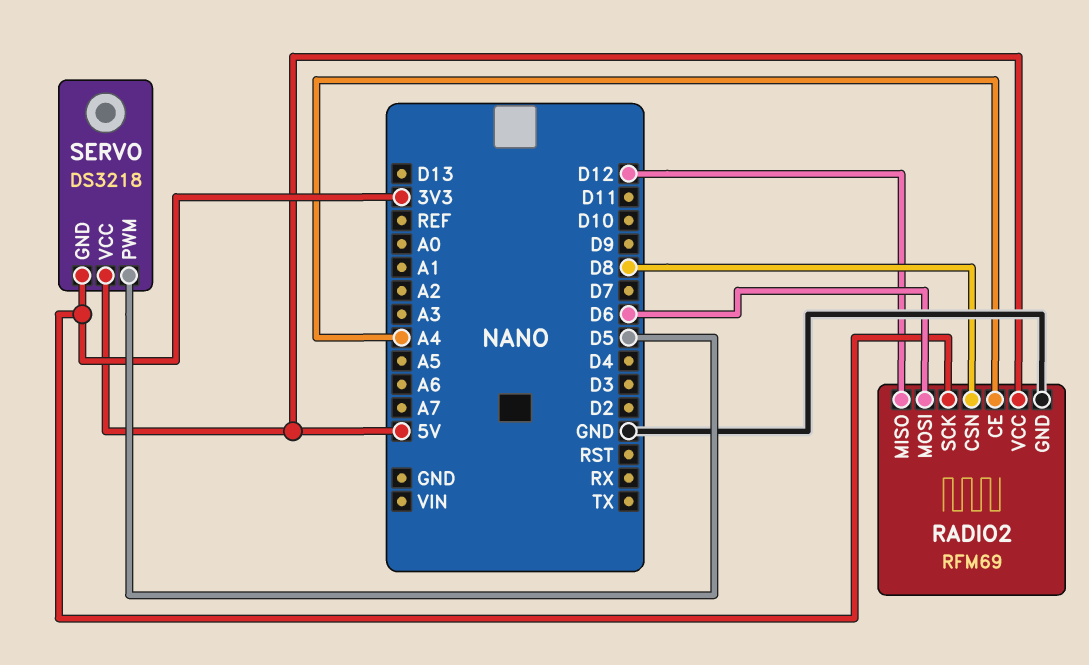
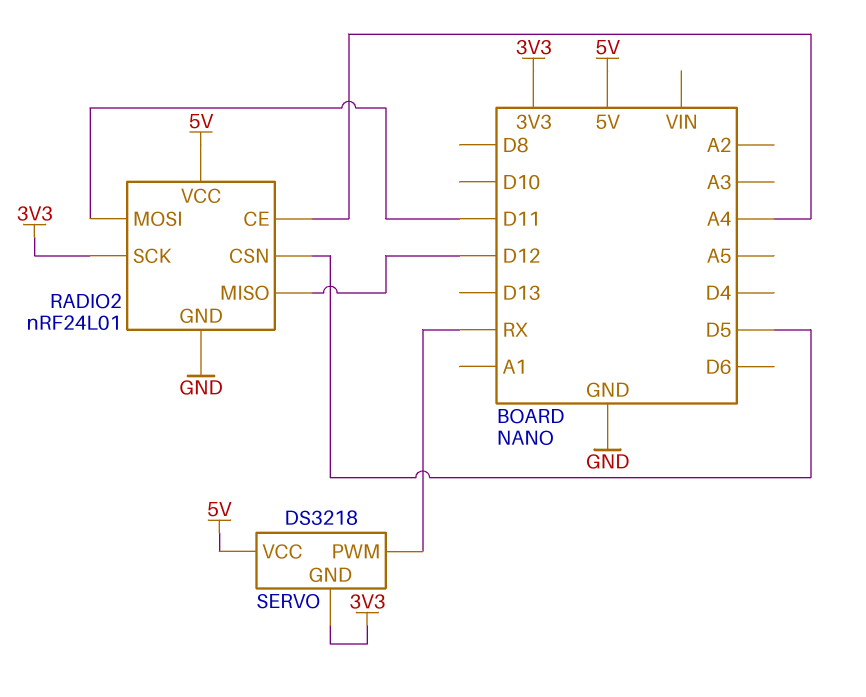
RADIO2: RFM69 -> nRF24L01
RADIO2 pin CSN: D8 -> D5
RADIO2 pin MOSI: D6 -> D11
SERVO pin PWM: D5 -> RX

